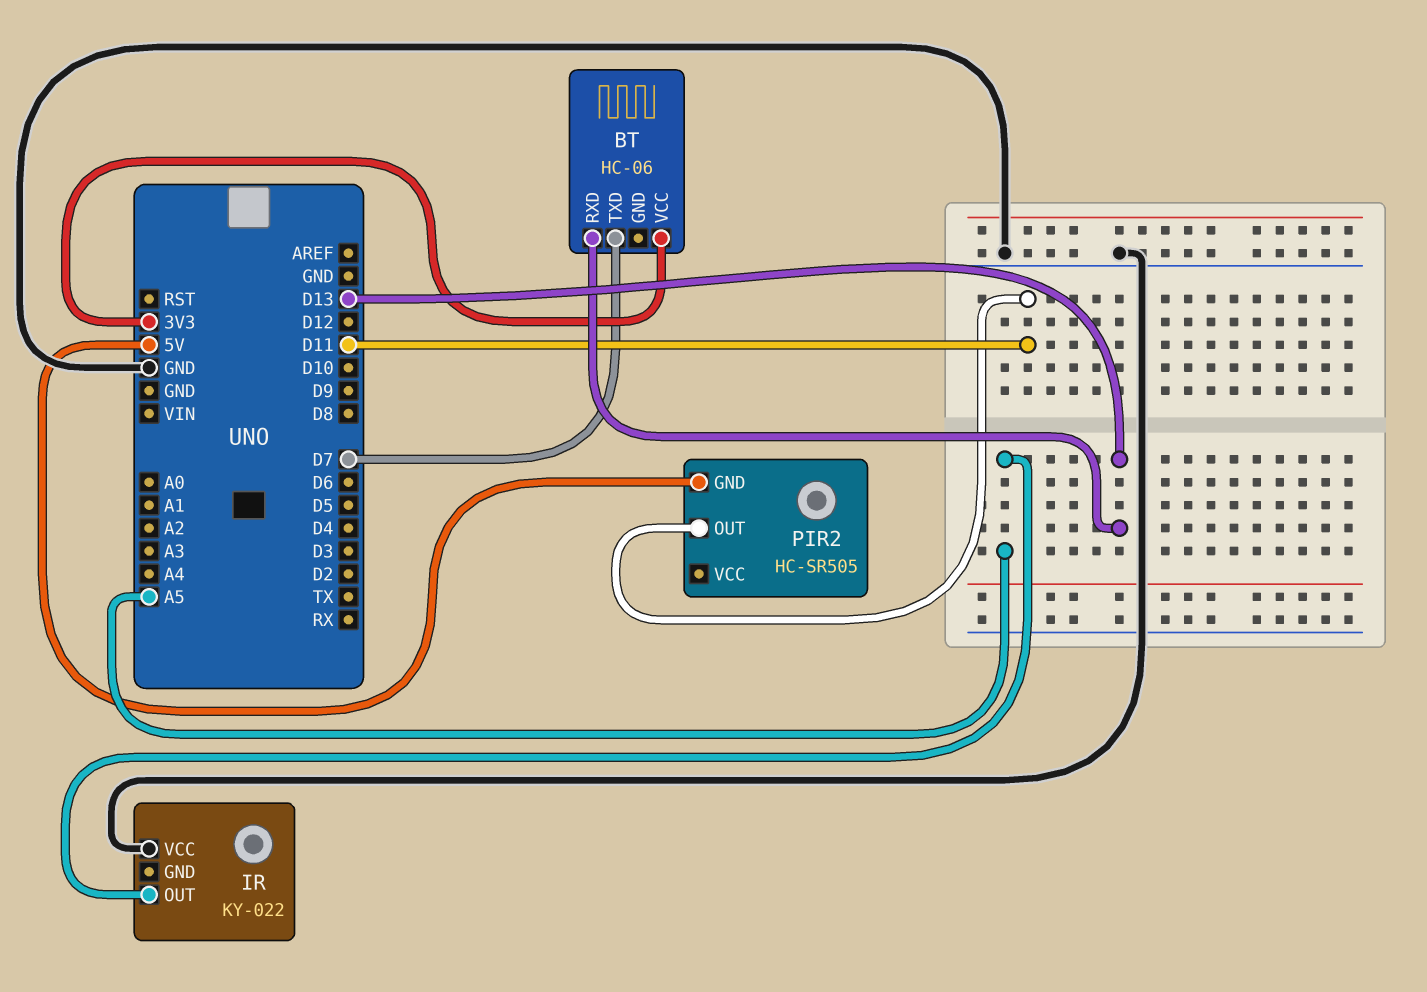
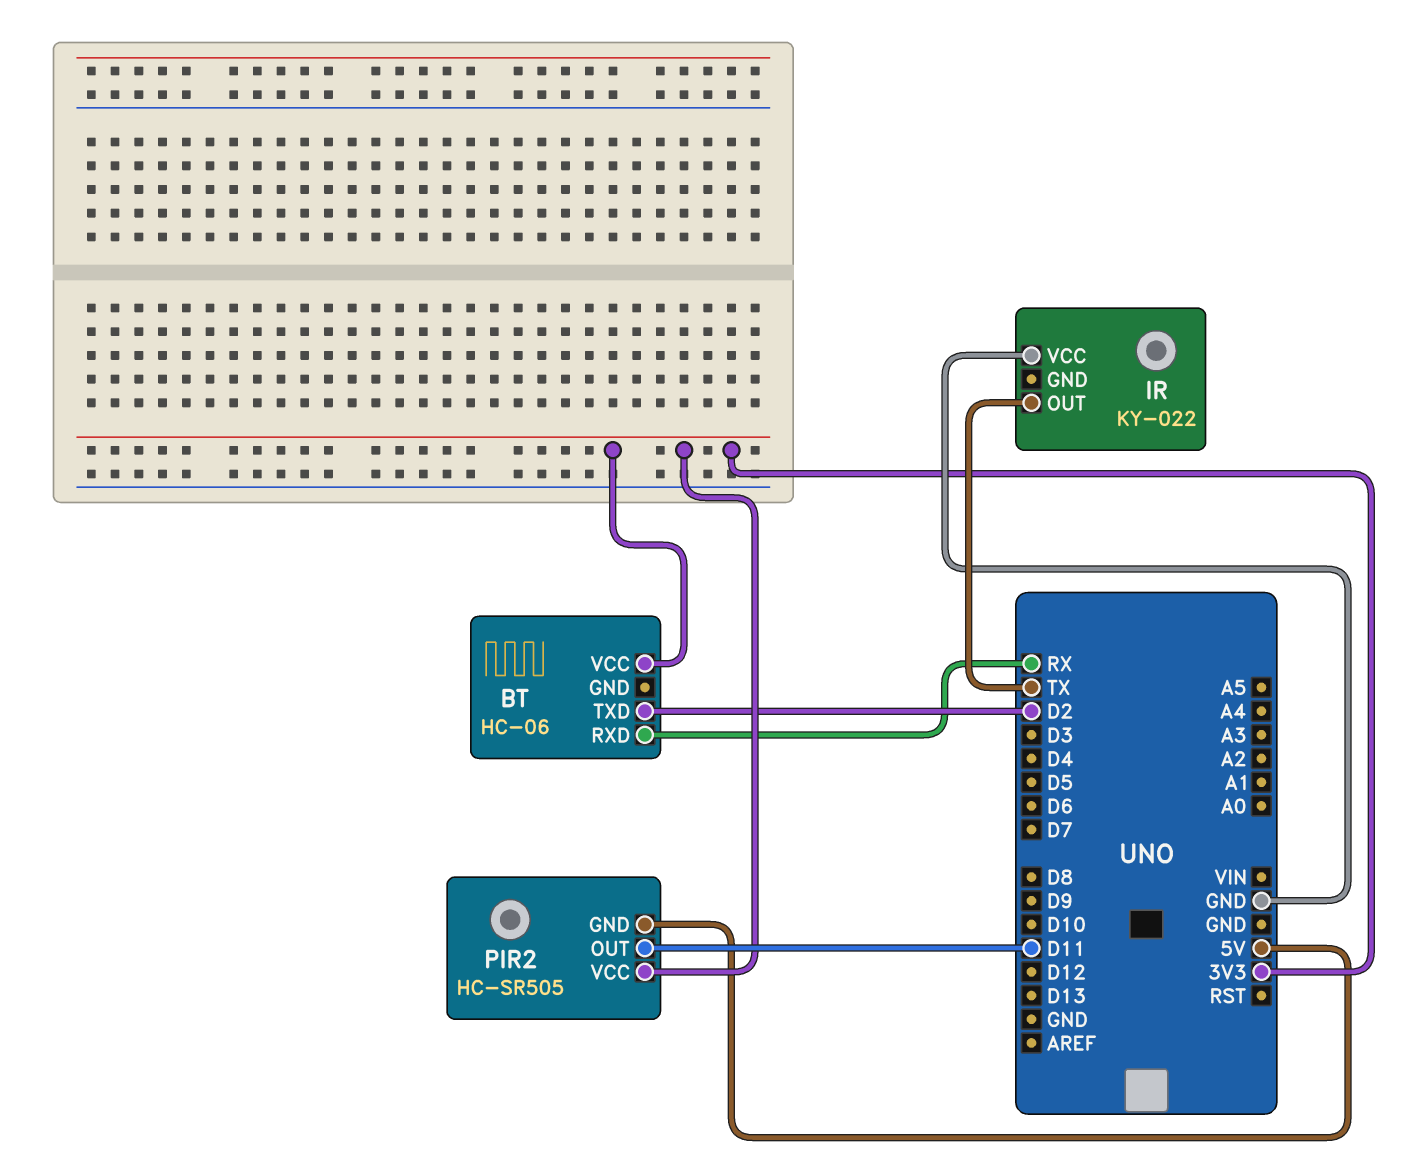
BT pin RXD: D13 -> RX
BT pin TXD: D7 -> D2
IR pin OUT: A5 -> TX
PIR2 pin VCC: none -> 3V3

